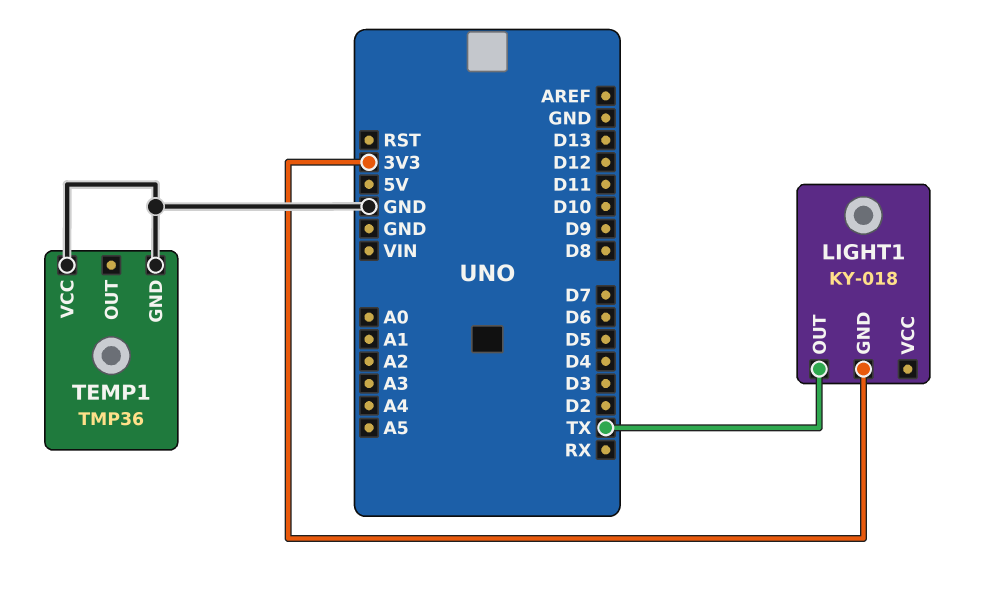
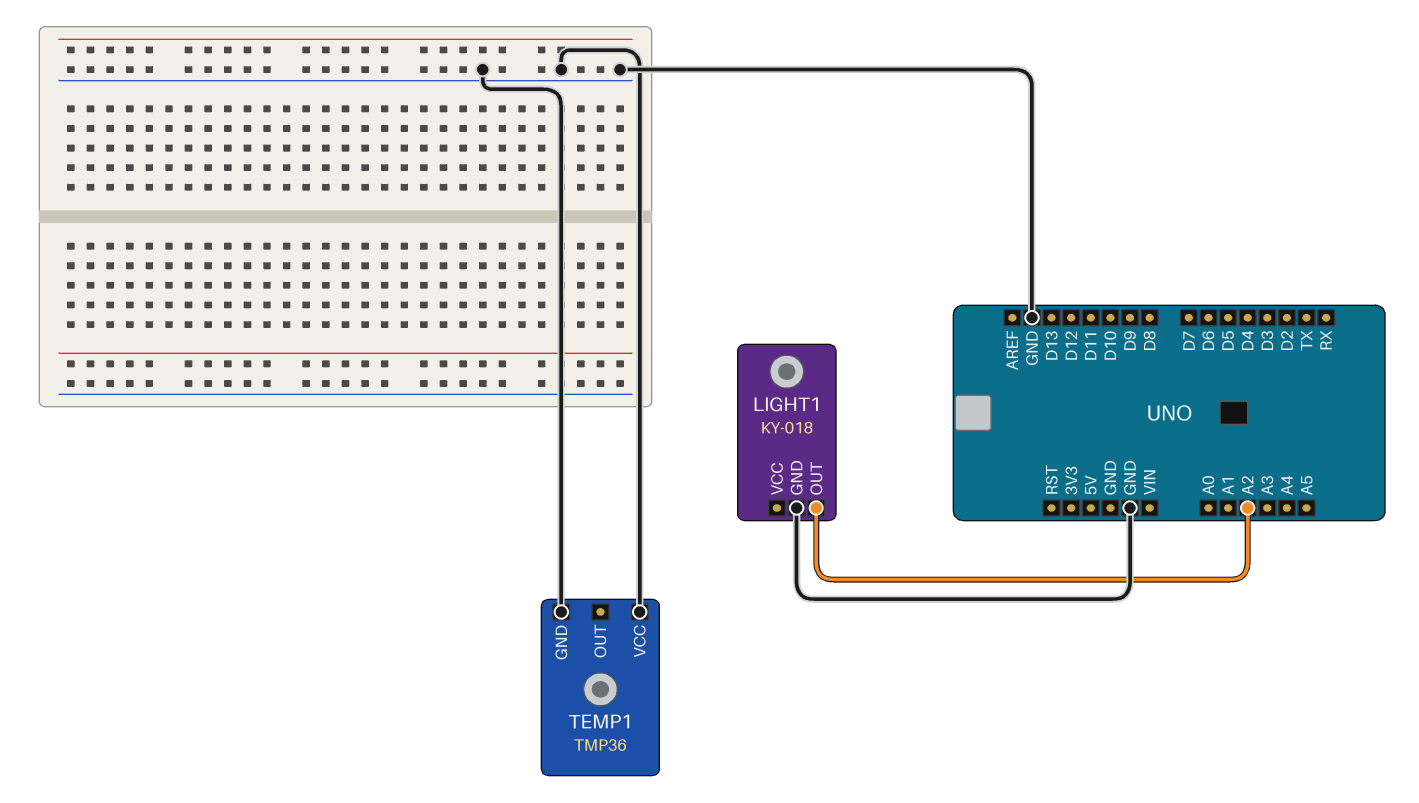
LIGHT1 pin GND: 3V3 -> GND
LIGHT1 pin OUT: TX -> A2

